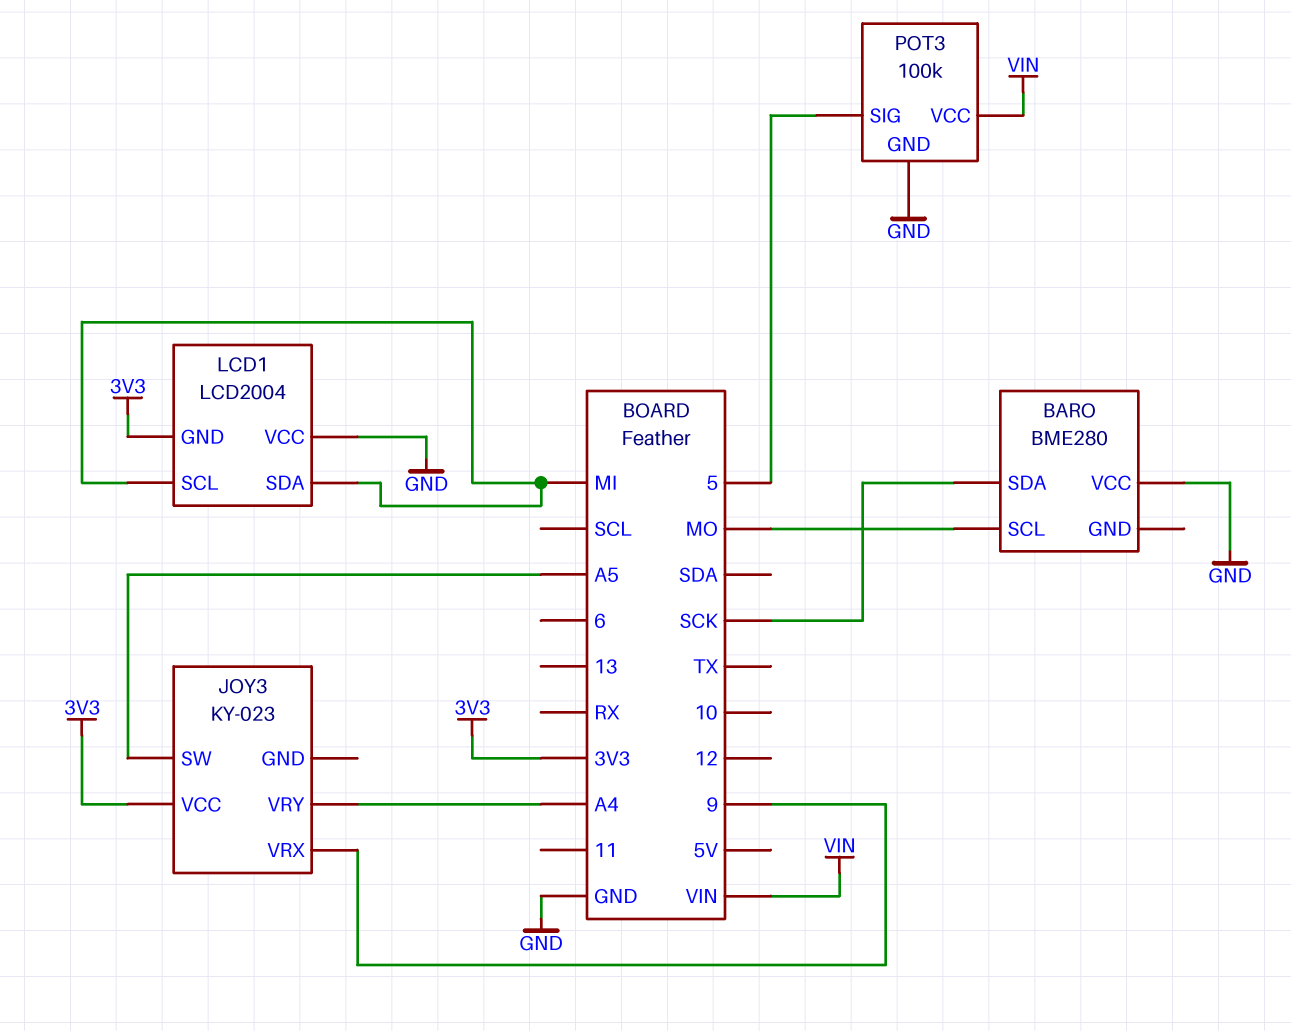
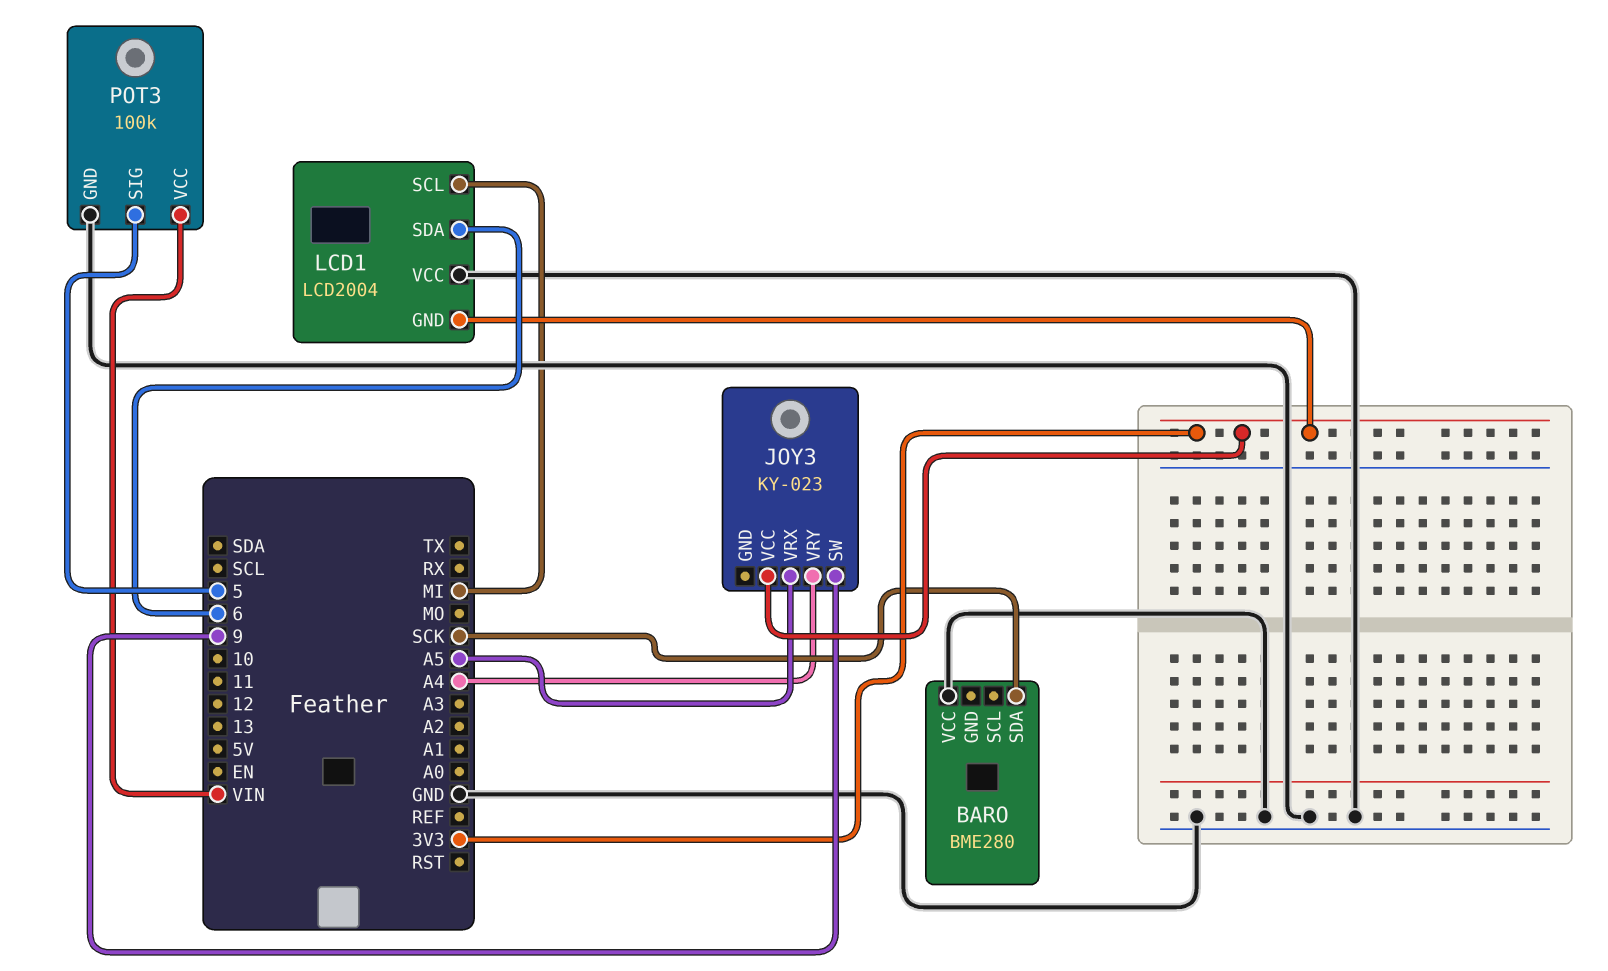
BARO pin SCL: MO -> none
JOY3 pin SW: A5 -> 9
JOY3 pin VRX: 9 -> A5
LCD1 pin SDA: MI -> 6

